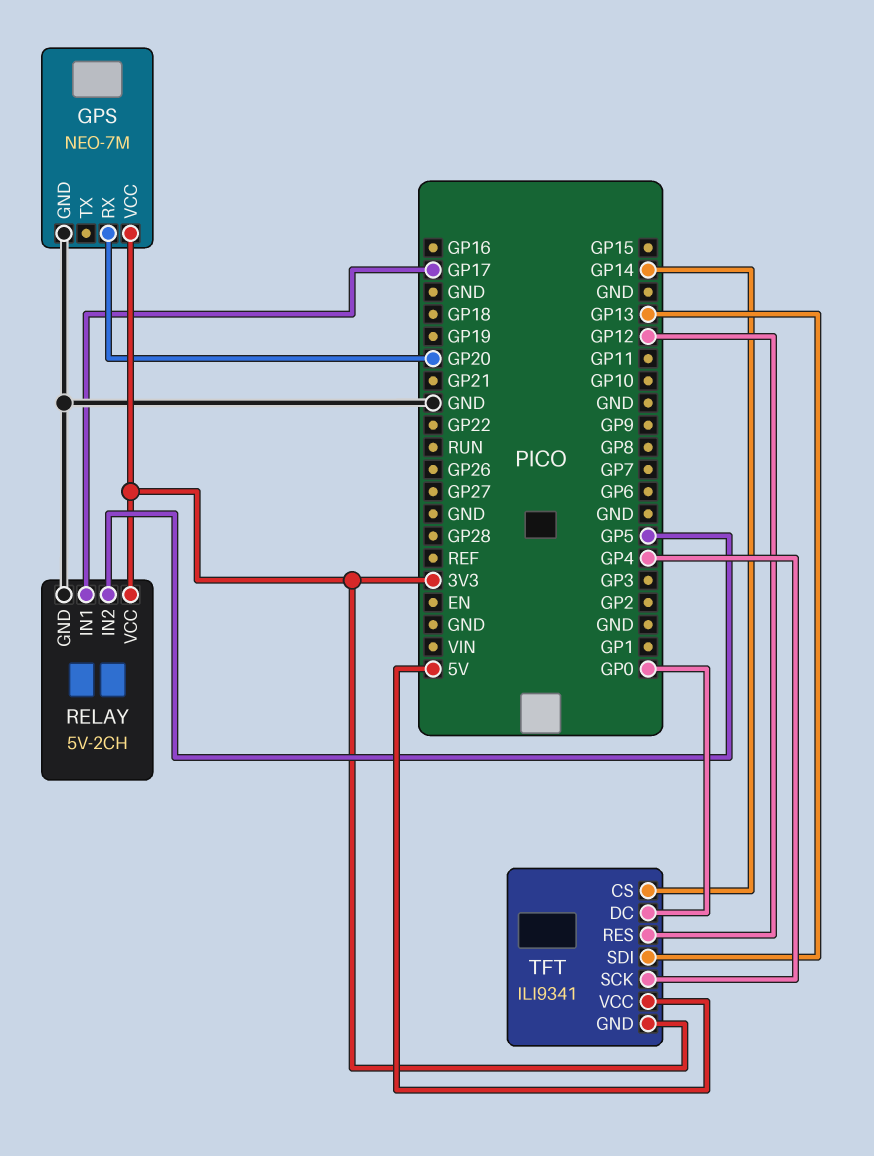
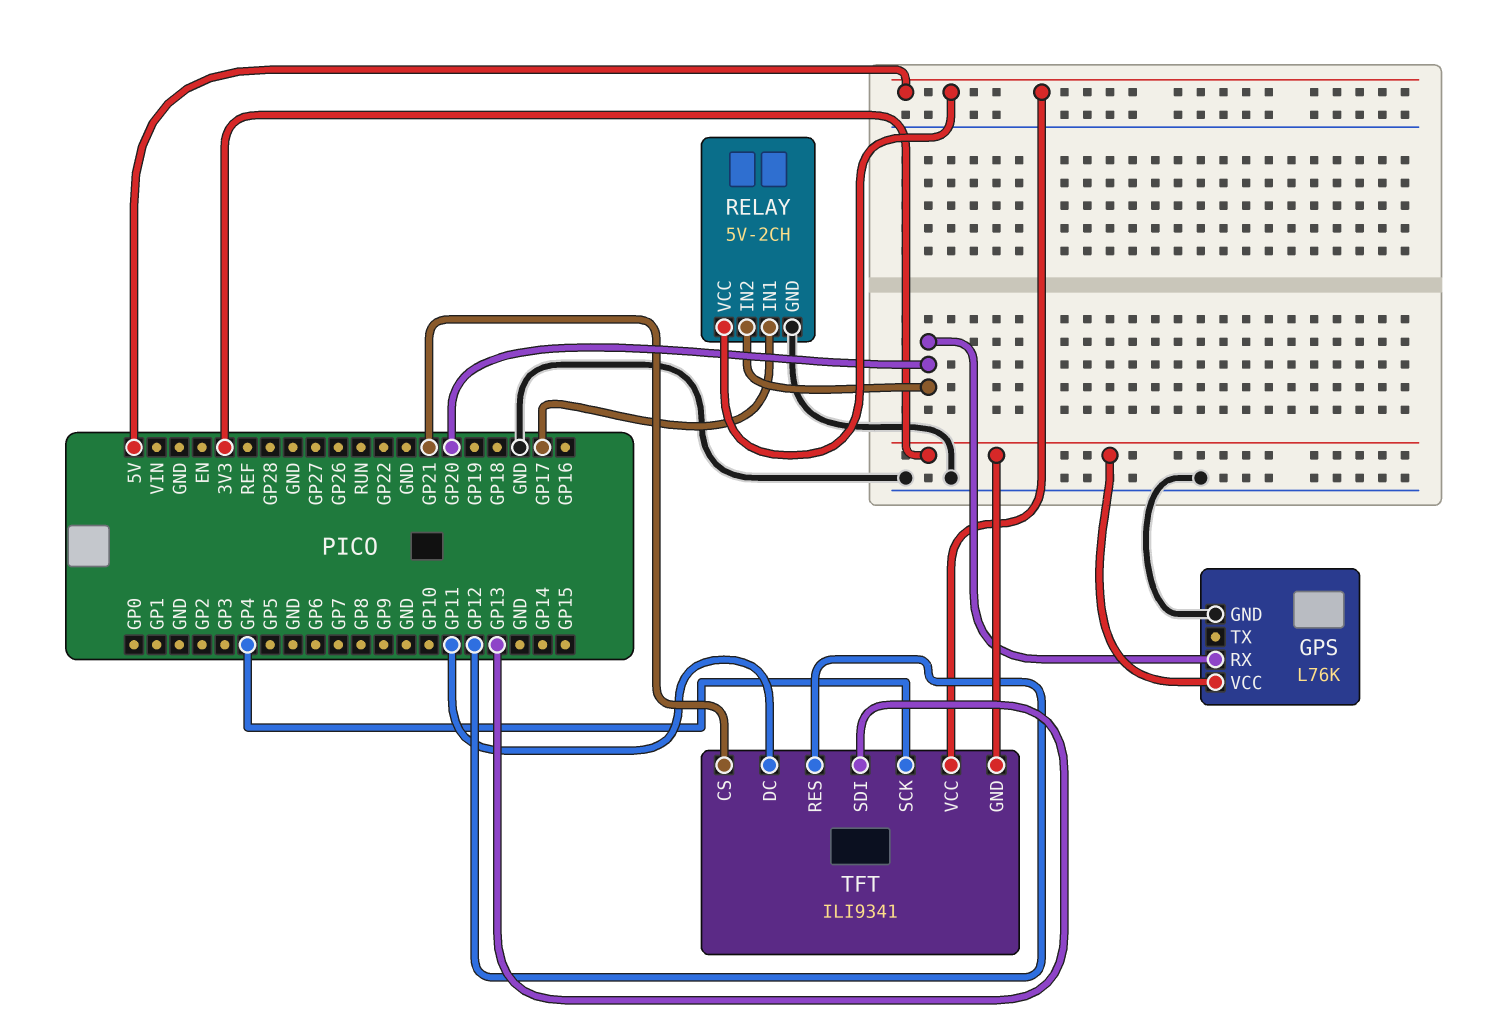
GPS: NEO-7M -> L76K
RELAY pin IN2: GP5 -> GP20
RELAY pin VCC: 3V3 -> 5V
TFT pin CS: GP14 -> GP21
TFT pin DC: GP0 -> GP11

